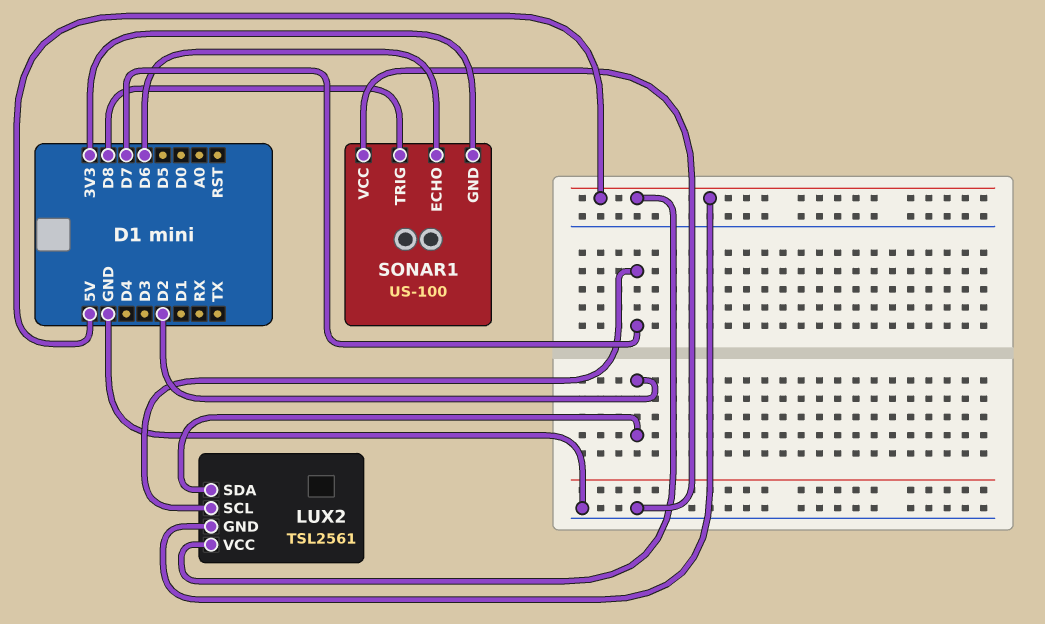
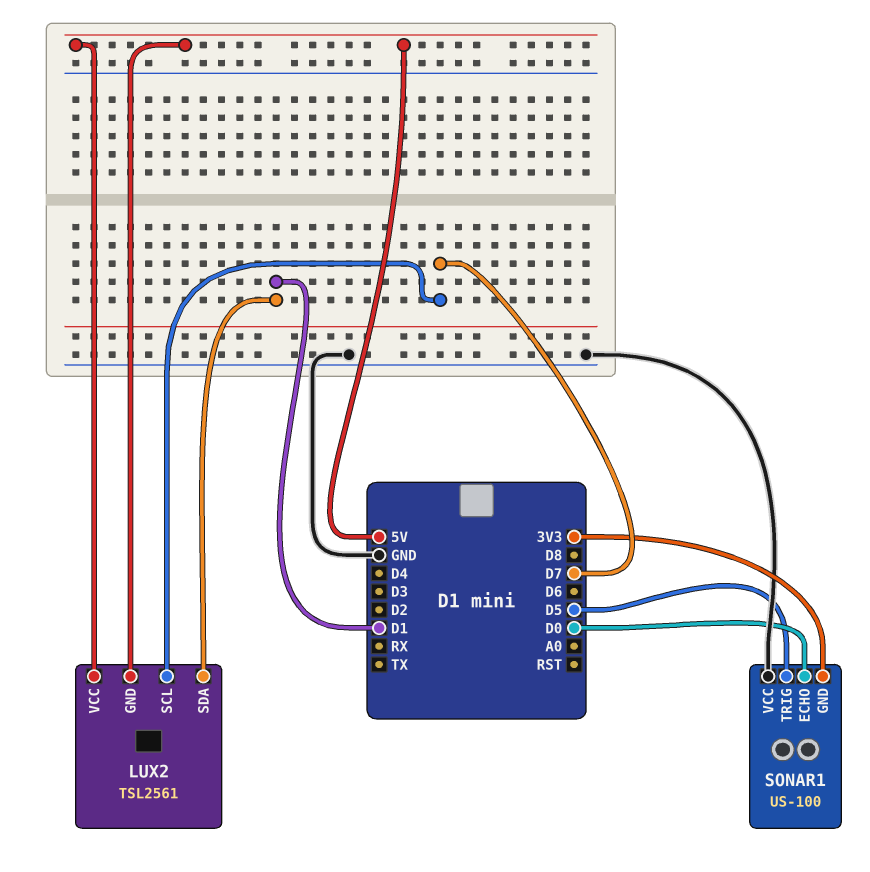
LUX2 pin SDA: D2 -> D1
SONAR1 pin ECHO: D6 -> D0
SONAR1 pin TRIG: D8 -> D5

